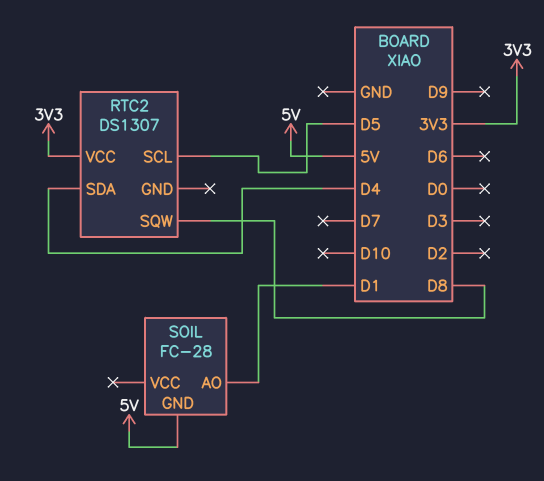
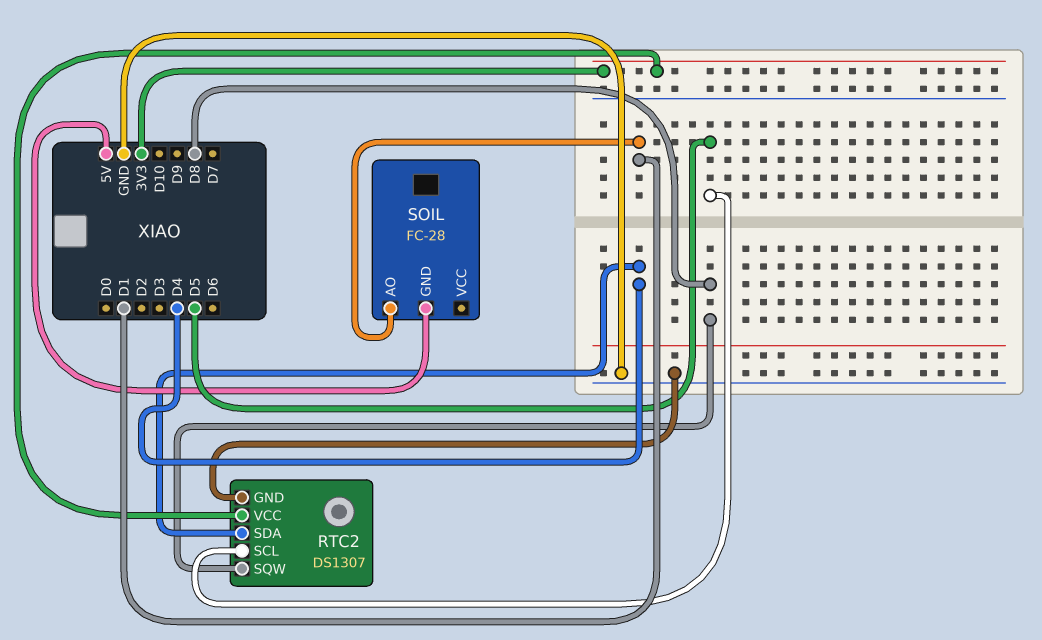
RTC2 pin GND: none -> GND

